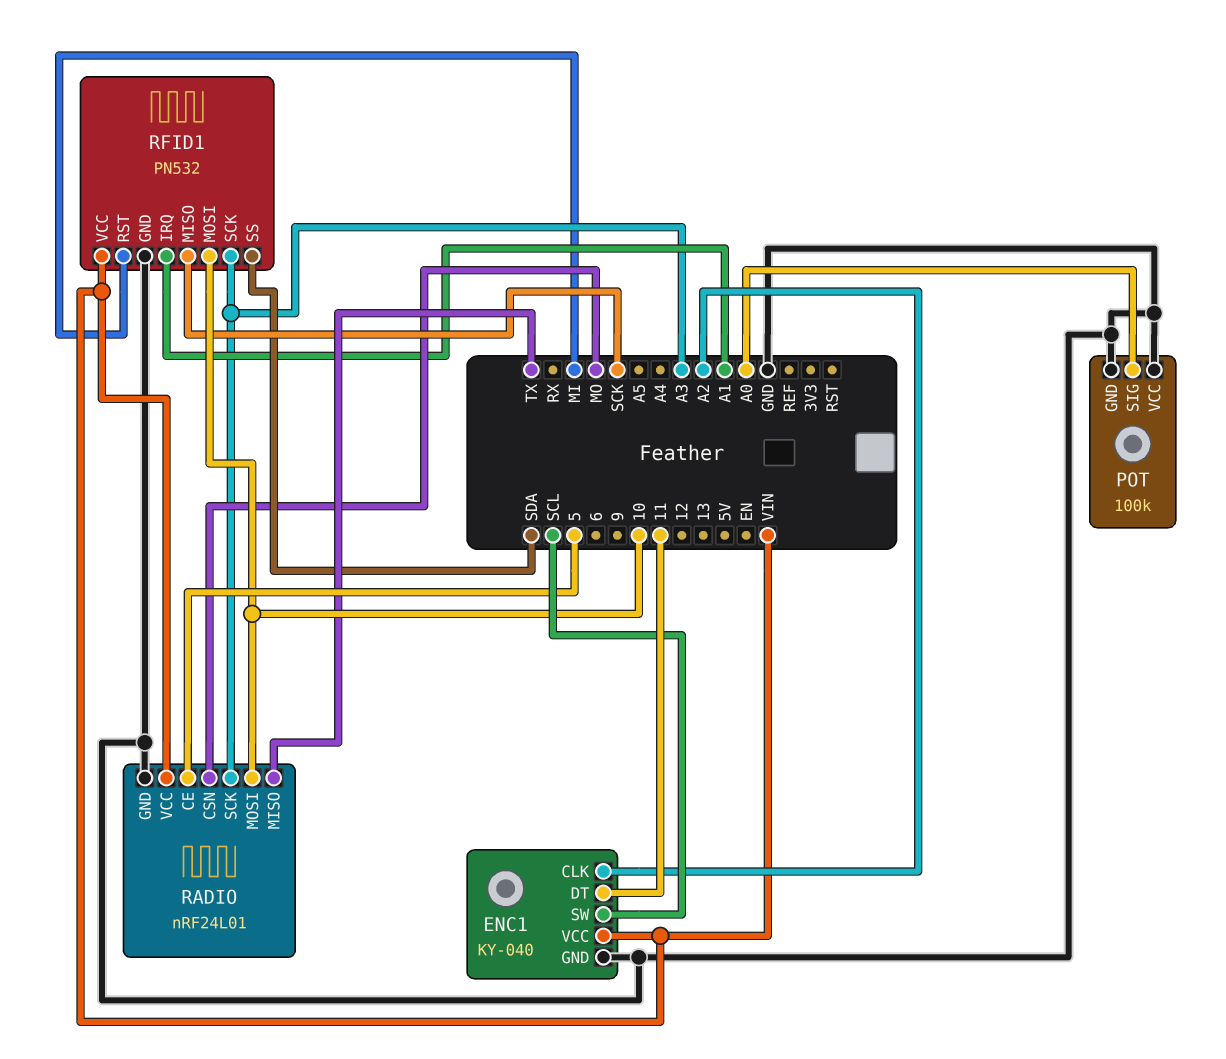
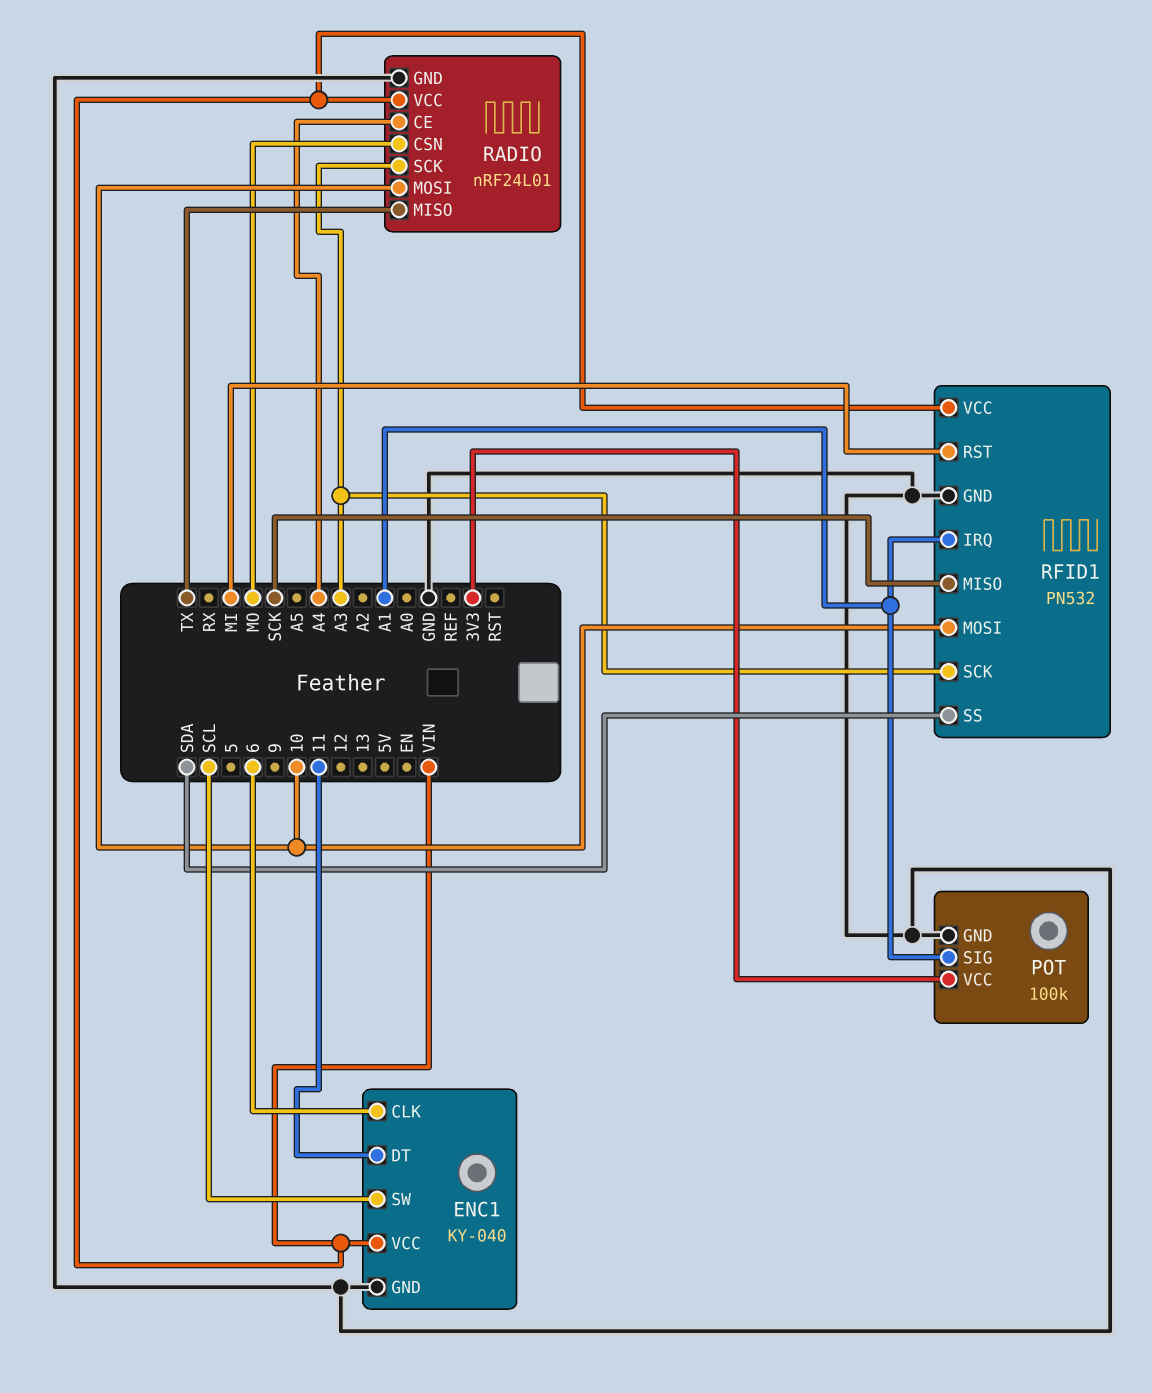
ENC1 pin CLK: A2 -> 6
POT pin SIG: A0 -> A1
POT pin VCC: GND -> 3V3
RADIO pin CE: 5 -> A4

